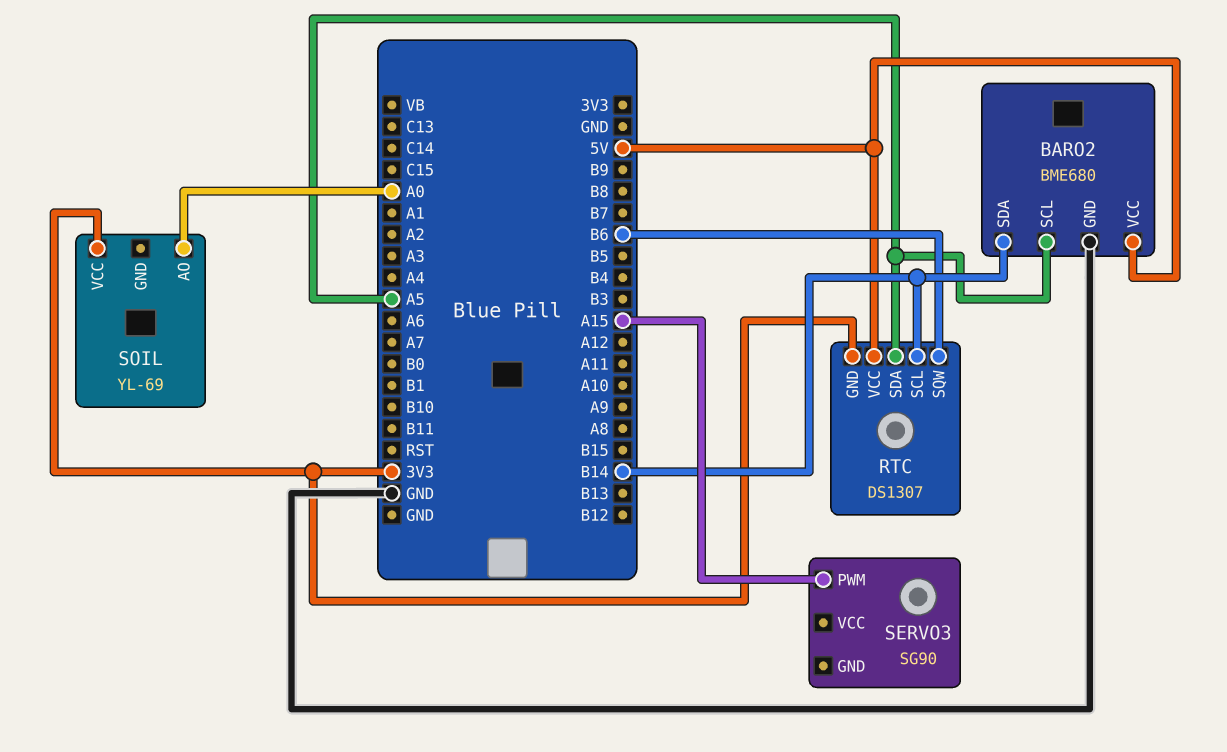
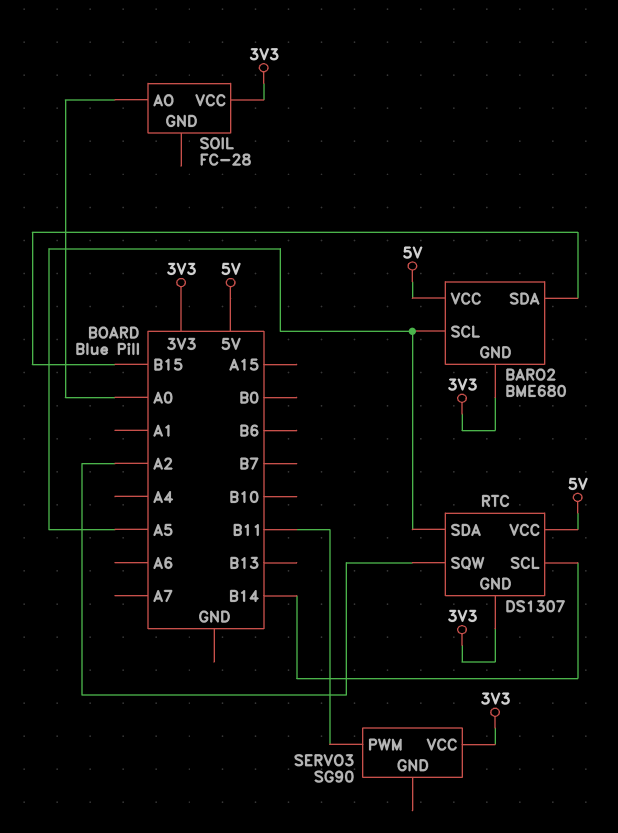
BARO2 pin GND: GND -> 3V3
BARO2 pin SDA: B14 -> B15
RTC pin SQW: B6 -> A2
SERVO3 pin PWM: A15 -> B11
SERVO3 pin VCC: none -> 3V3
SOIL: YL-69 -> FC-28

